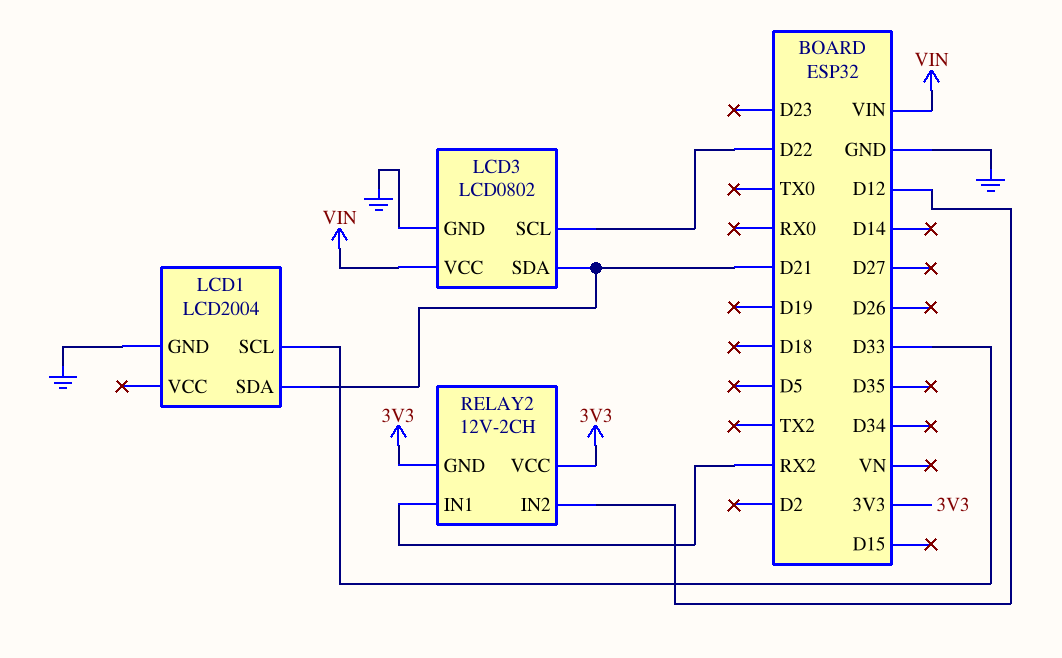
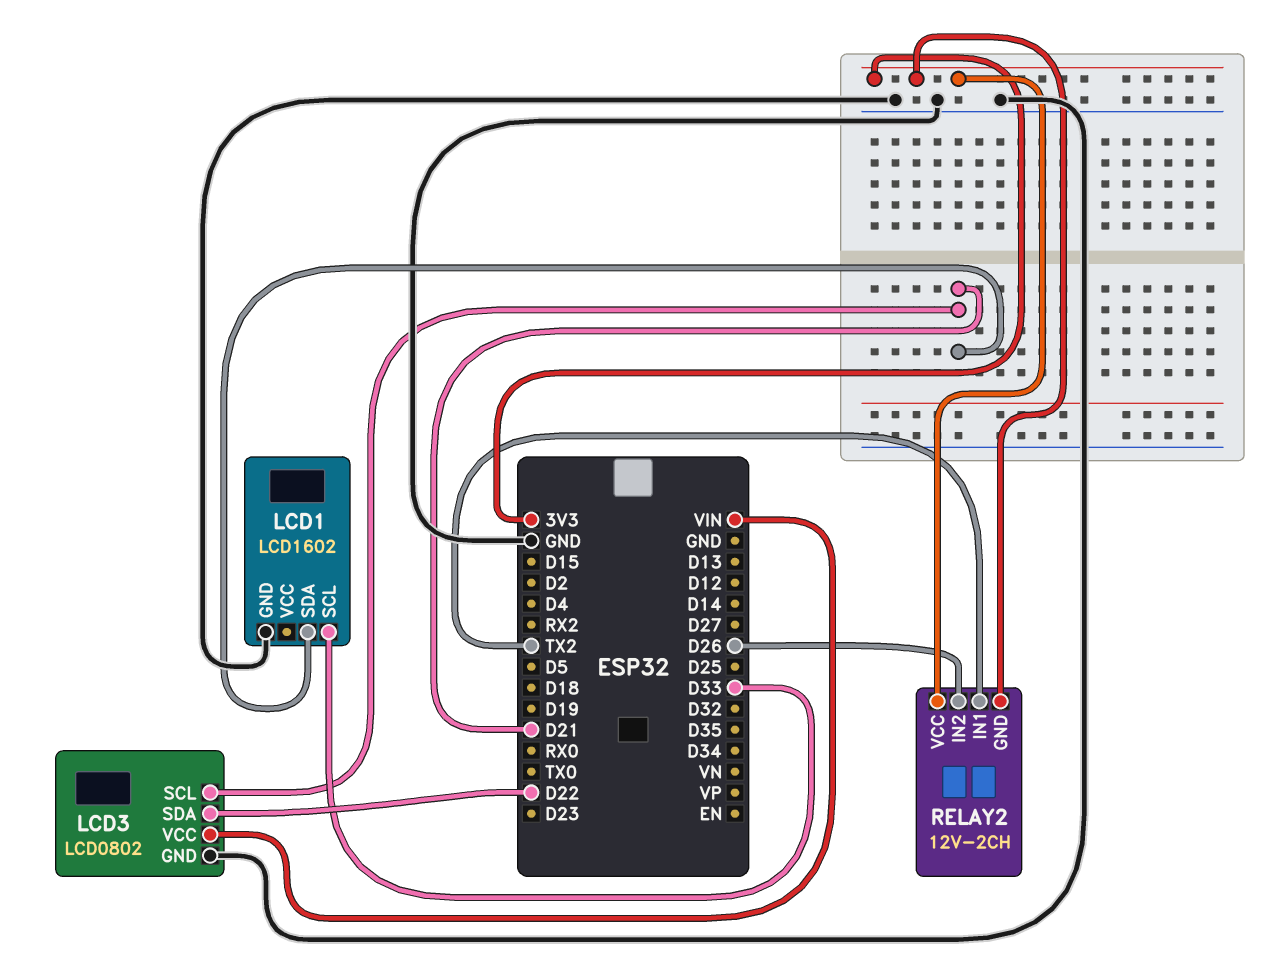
LCD1: LCD2004 -> LCD1602
LCD3 pin SCL: D22 -> D21
LCD3 pin SDA: D21 -> D22
RELAY2 pin IN1: RX2 -> TX2
RELAY2 pin IN2: D12 -> D26

